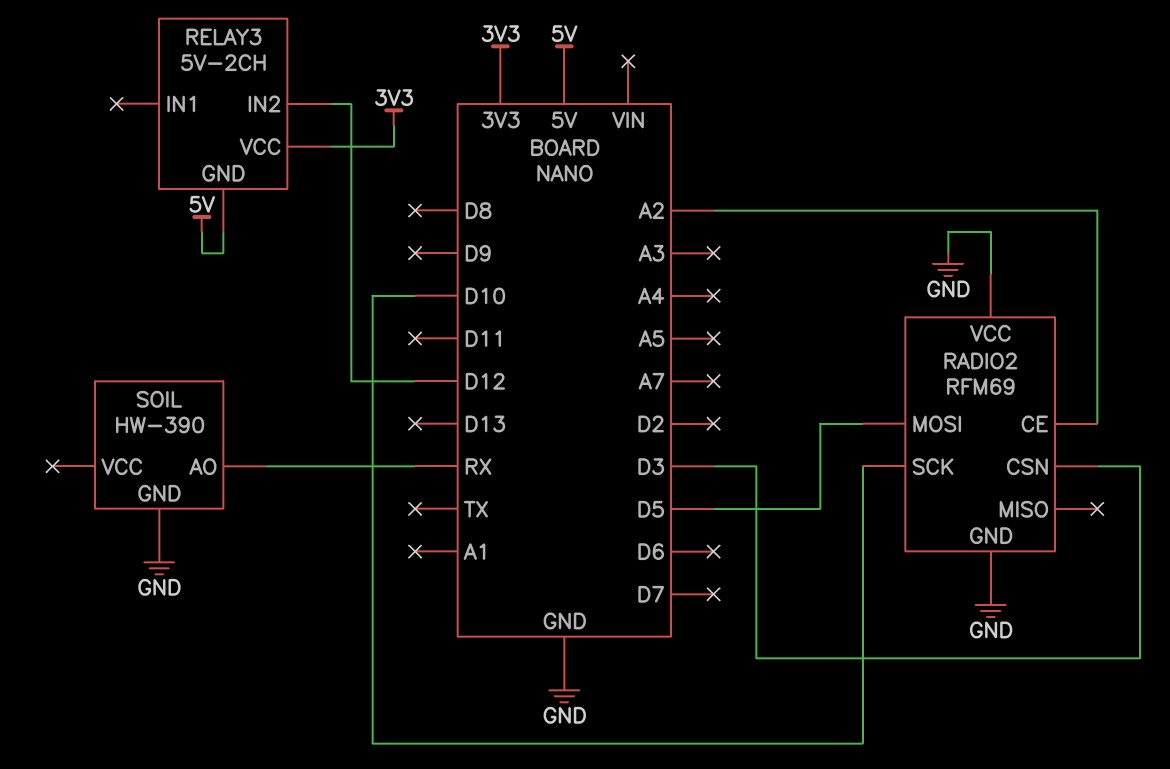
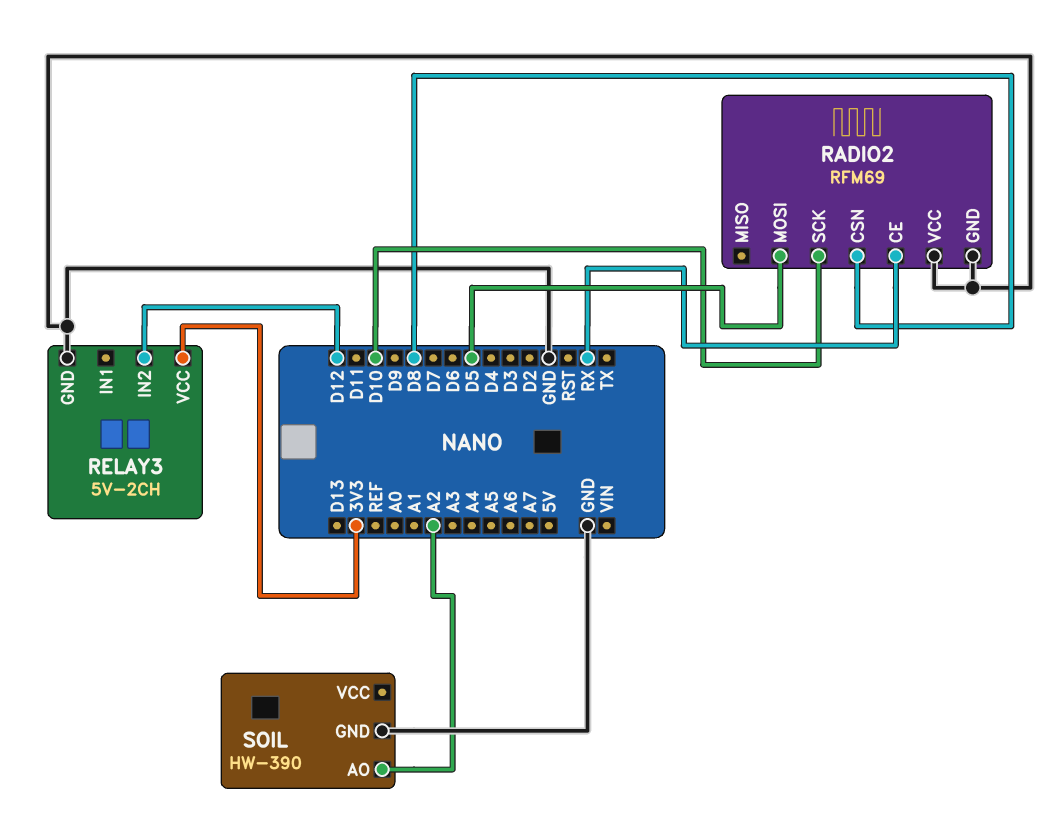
RADIO2 pin CE: A2 -> RX
RADIO2 pin CSN: D3 -> D8
RELAY3 pin GND: 5V -> GND
SOIL pin AO: RX -> A2

